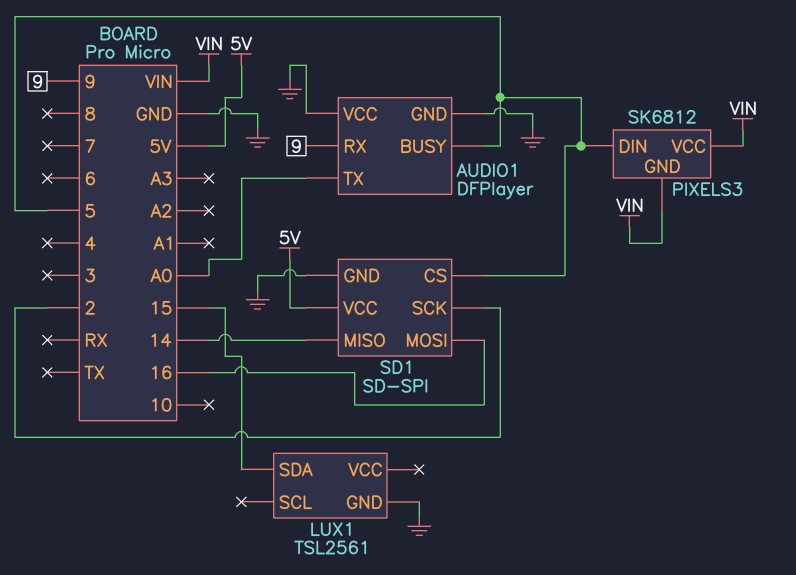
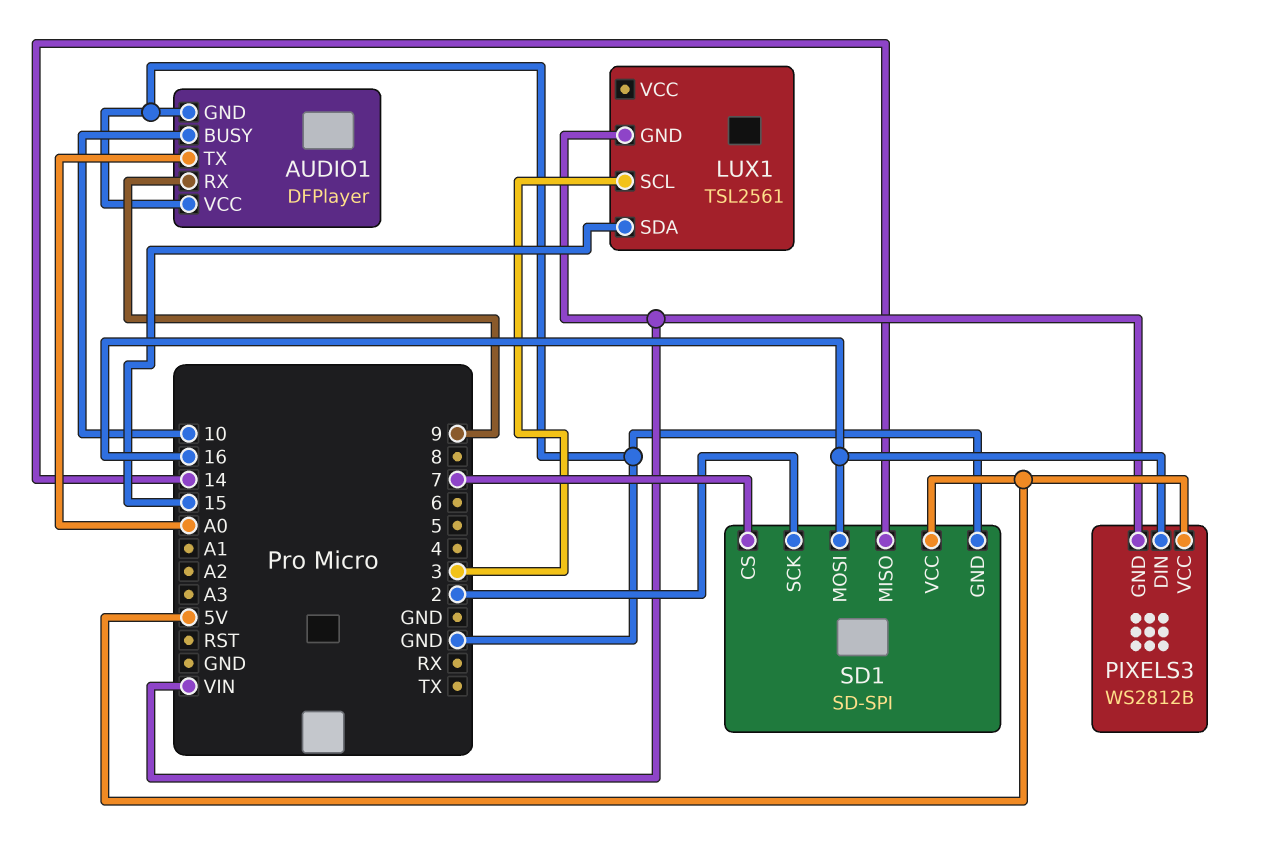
AUDIO1 pin BUSY: 5 -> 10
LUX1 pin GND: GND -> VIN
LUX1 pin SCL: none -> 3
PIXELS3: SK6812 -> WS2812B
PIXELS3 pin DIN: 5 -> 16
PIXELS3 pin VCC: VIN -> 5V
SD1 pin CS: 5 -> 7

